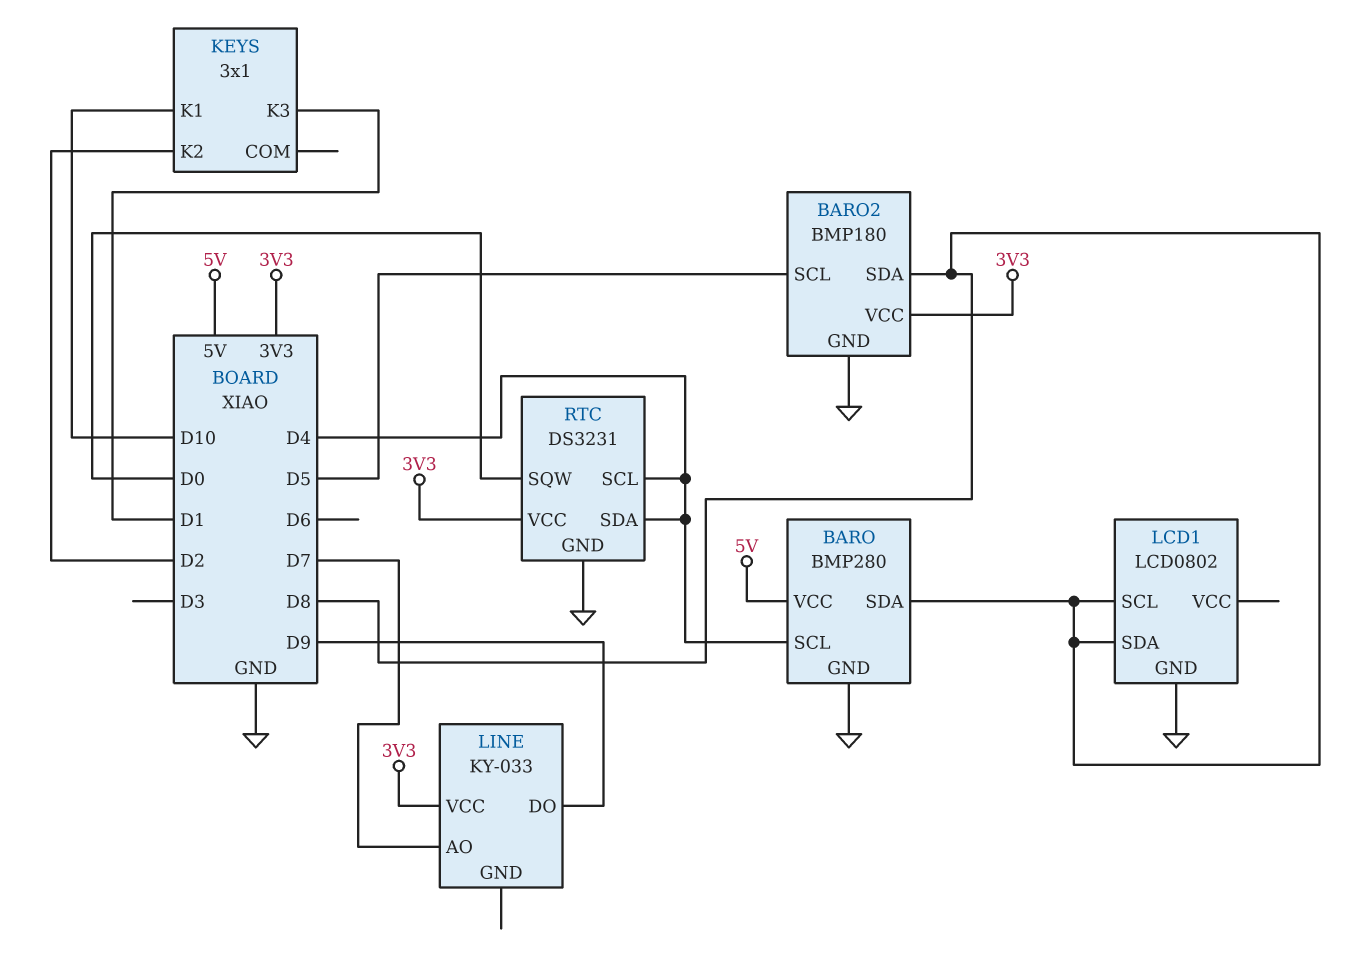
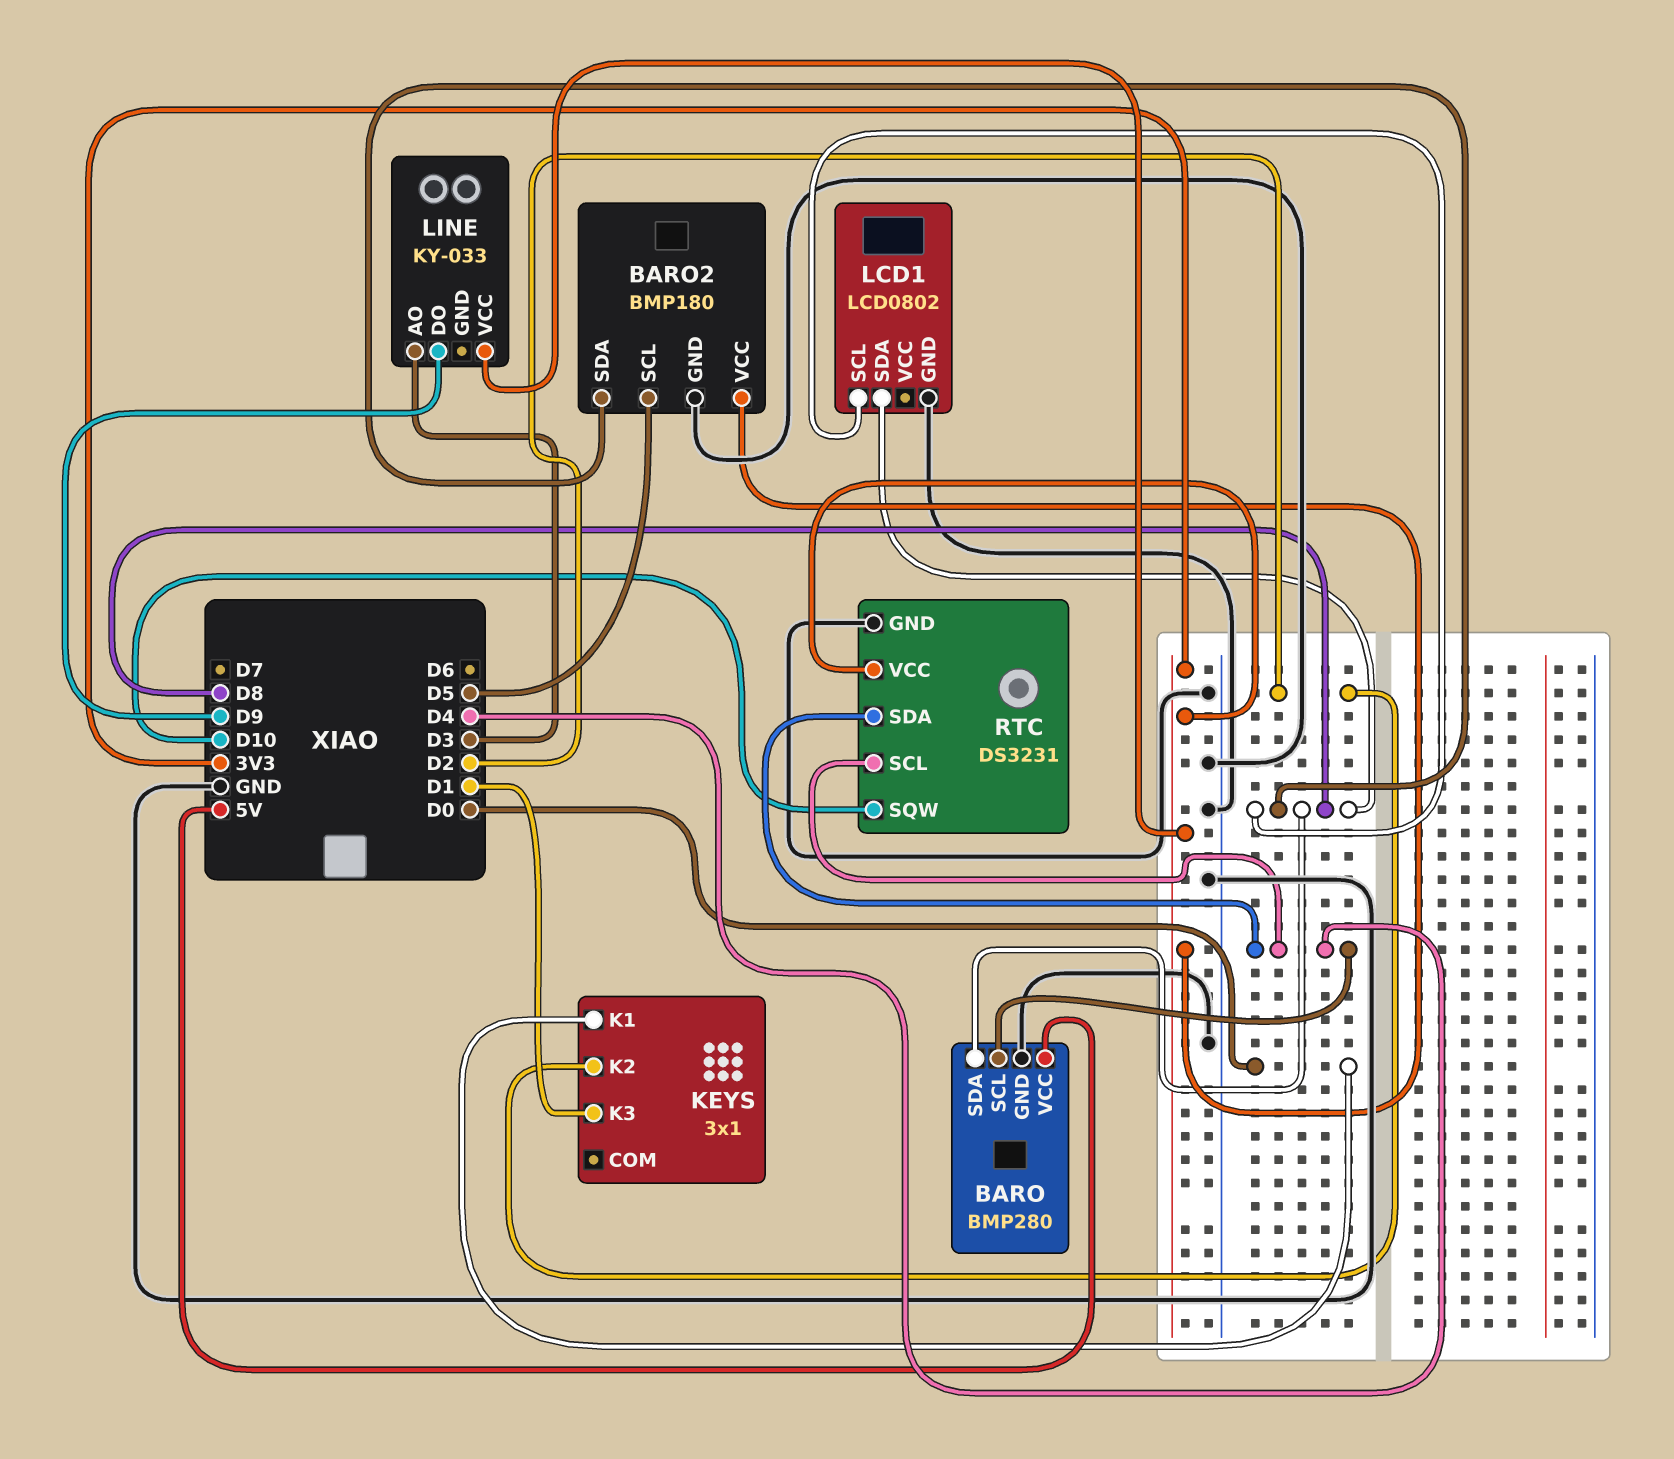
KEYS pin K1: D10 -> D0
LINE pin AO: D7 -> D3
RTC pin SQW: D0 -> D10

